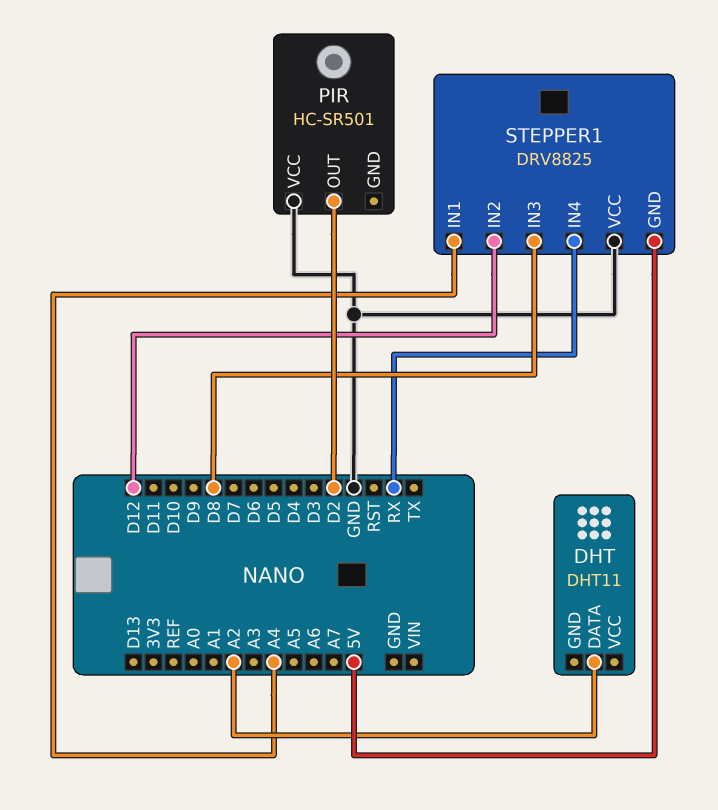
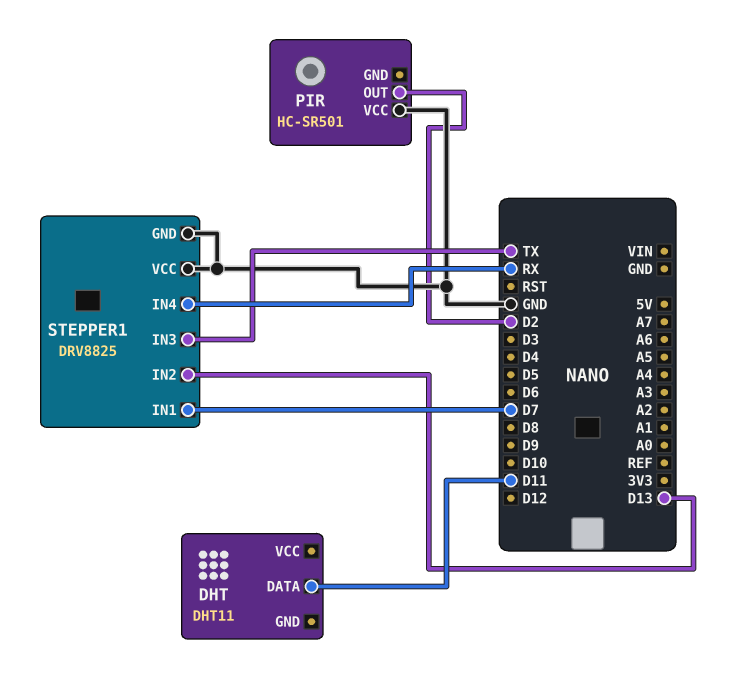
DHT pin DATA: A2 -> D11
STEPPER1 pin GND: 5V -> GND
STEPPER1 pin IN1: A4 -> D7
STEPPER1 pin IN2: D12 -> D13
STEPPER1 pin IN3: D8 -> TX

